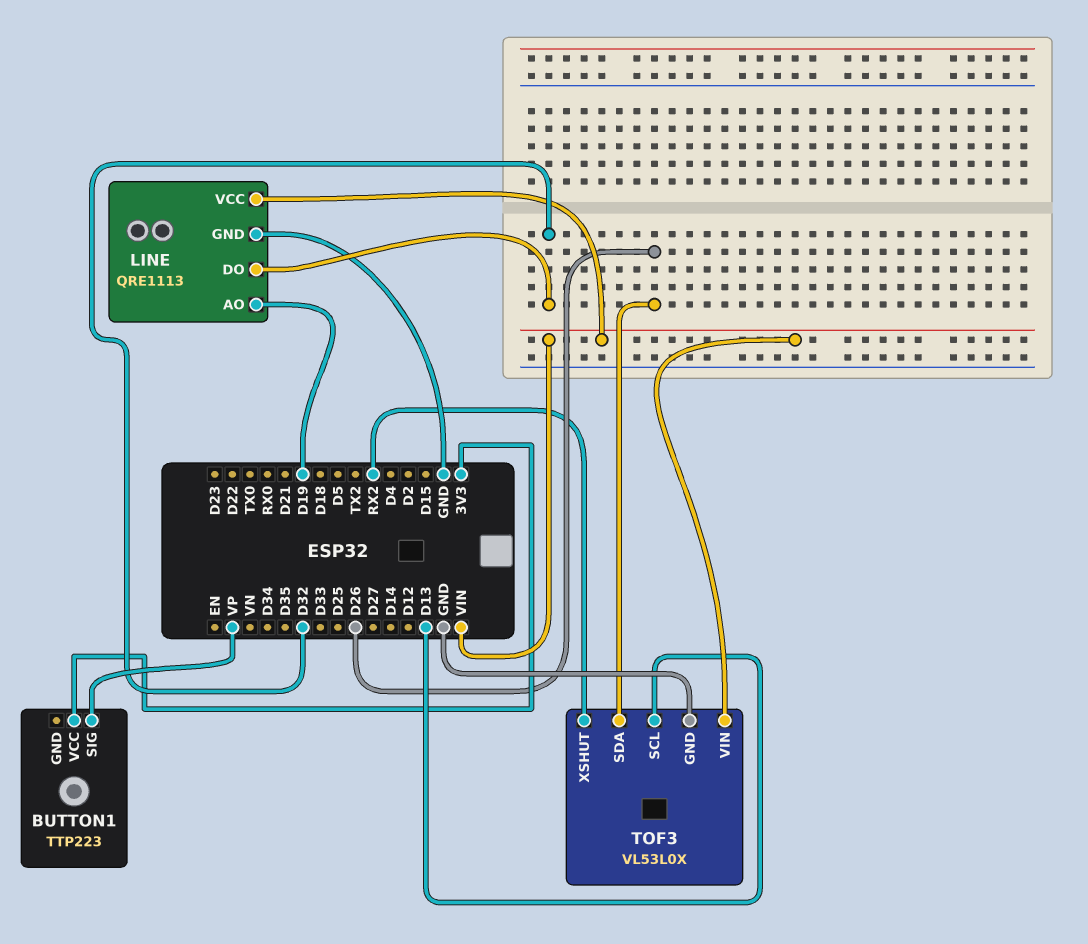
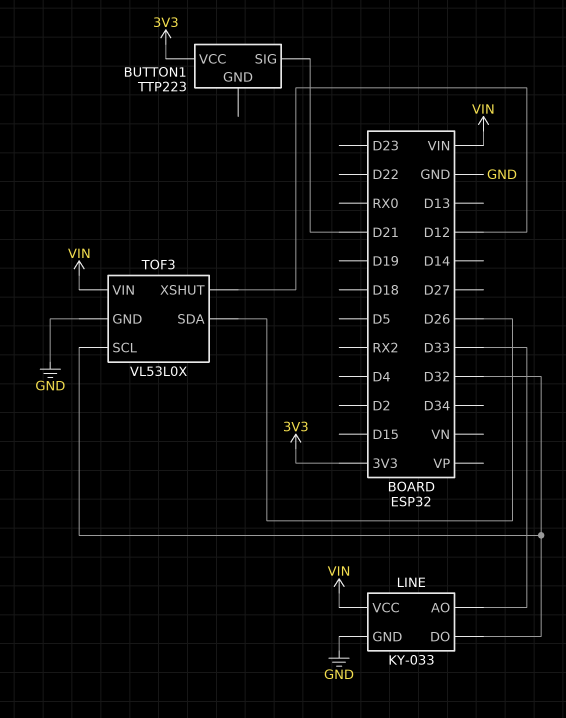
BUTTON1 pin SIG: VP -> D21
LINE: QRE1113 -> KY-033
LINE pin AO: D19 -> D33
TOF3 pin SCL: D13 -> D32
TOF3 pin XSHUT: RX2 -> D12

